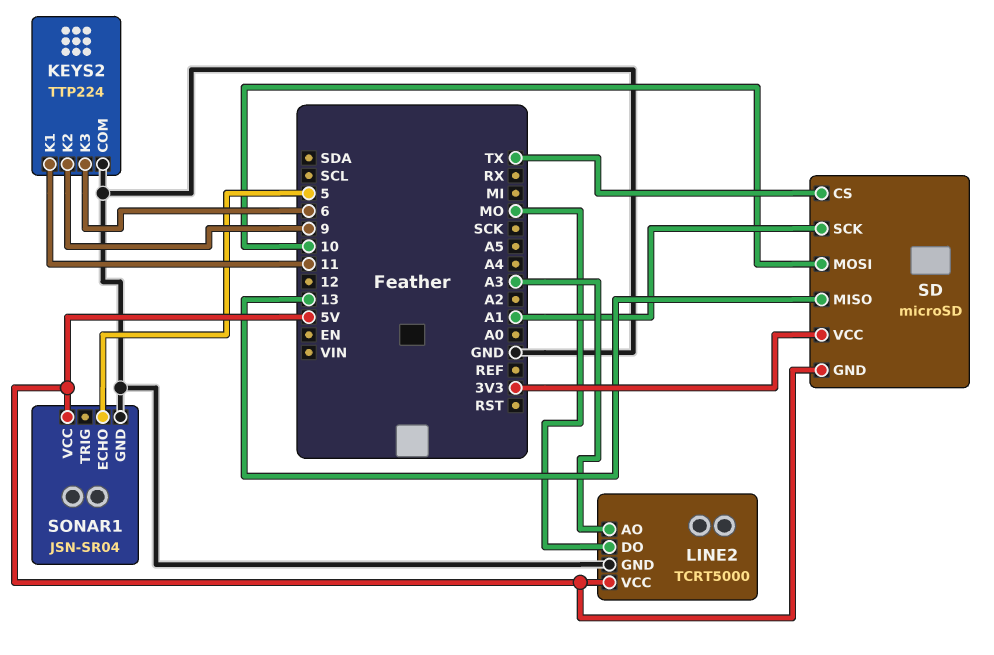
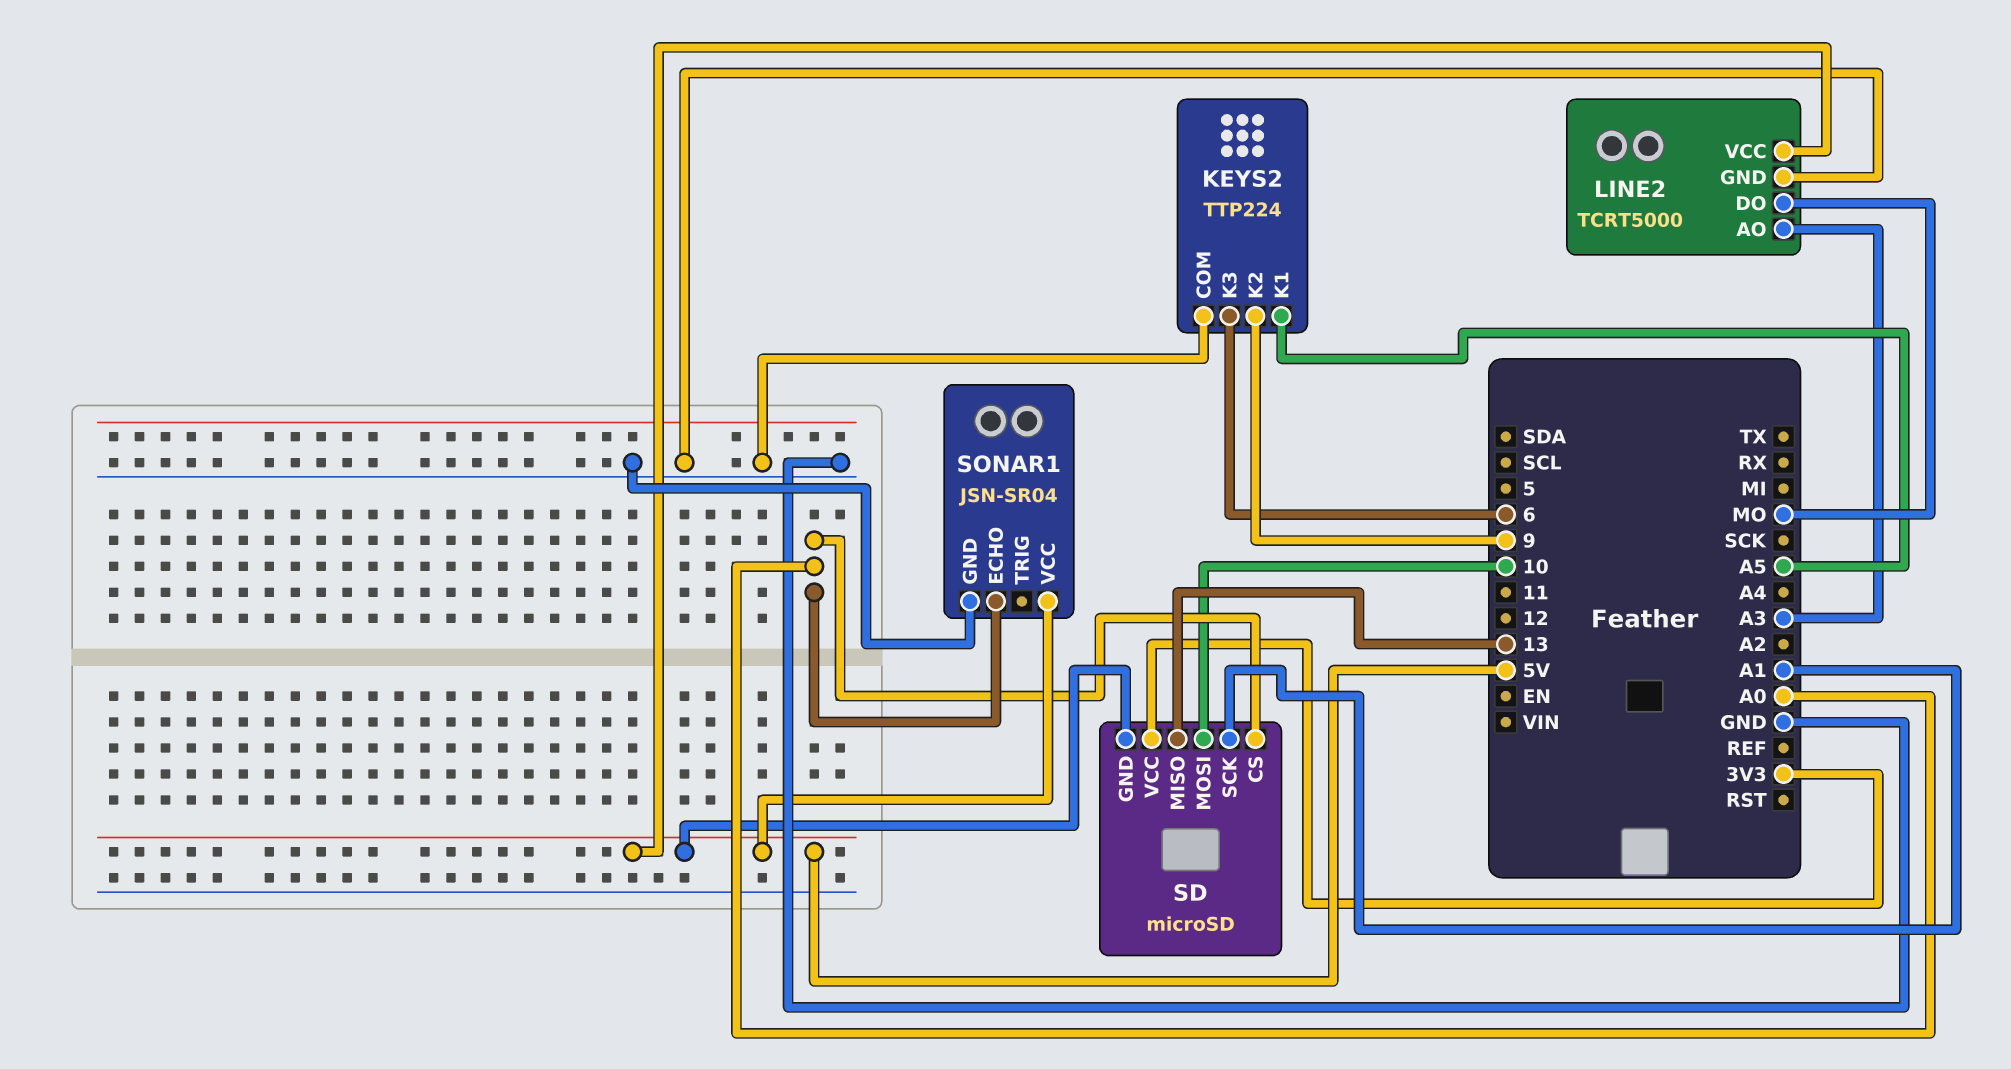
KEYS2 pin K1: 11 -> A5
SD pin CS: TX -> A0
SONAR1 pin ECHO: 5 -> A0

